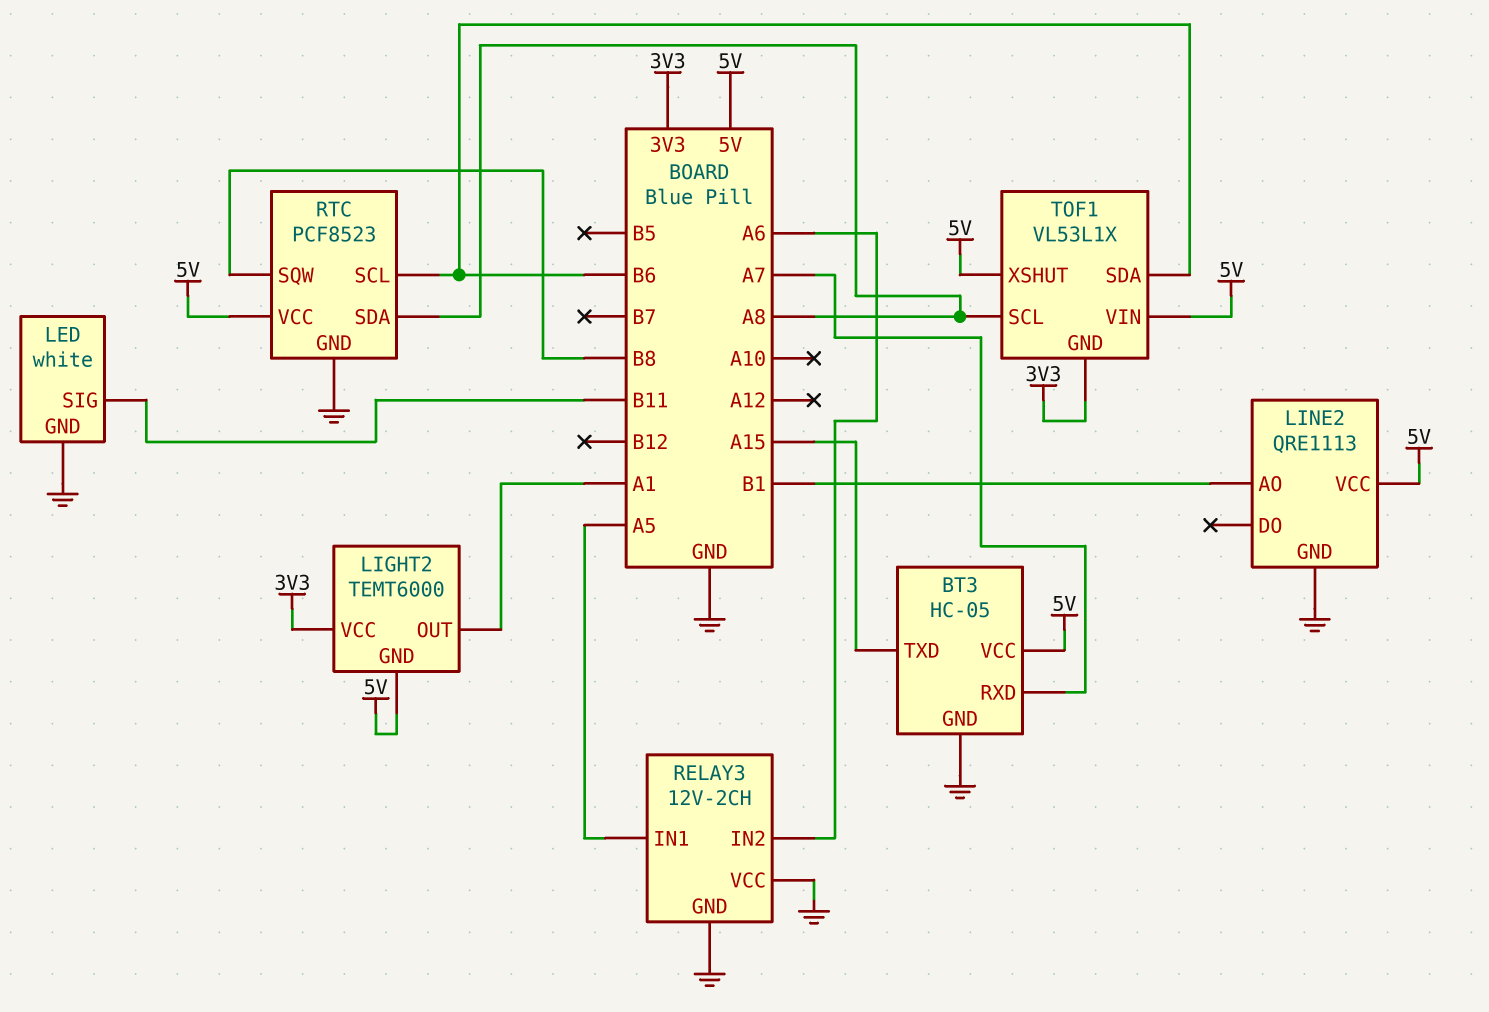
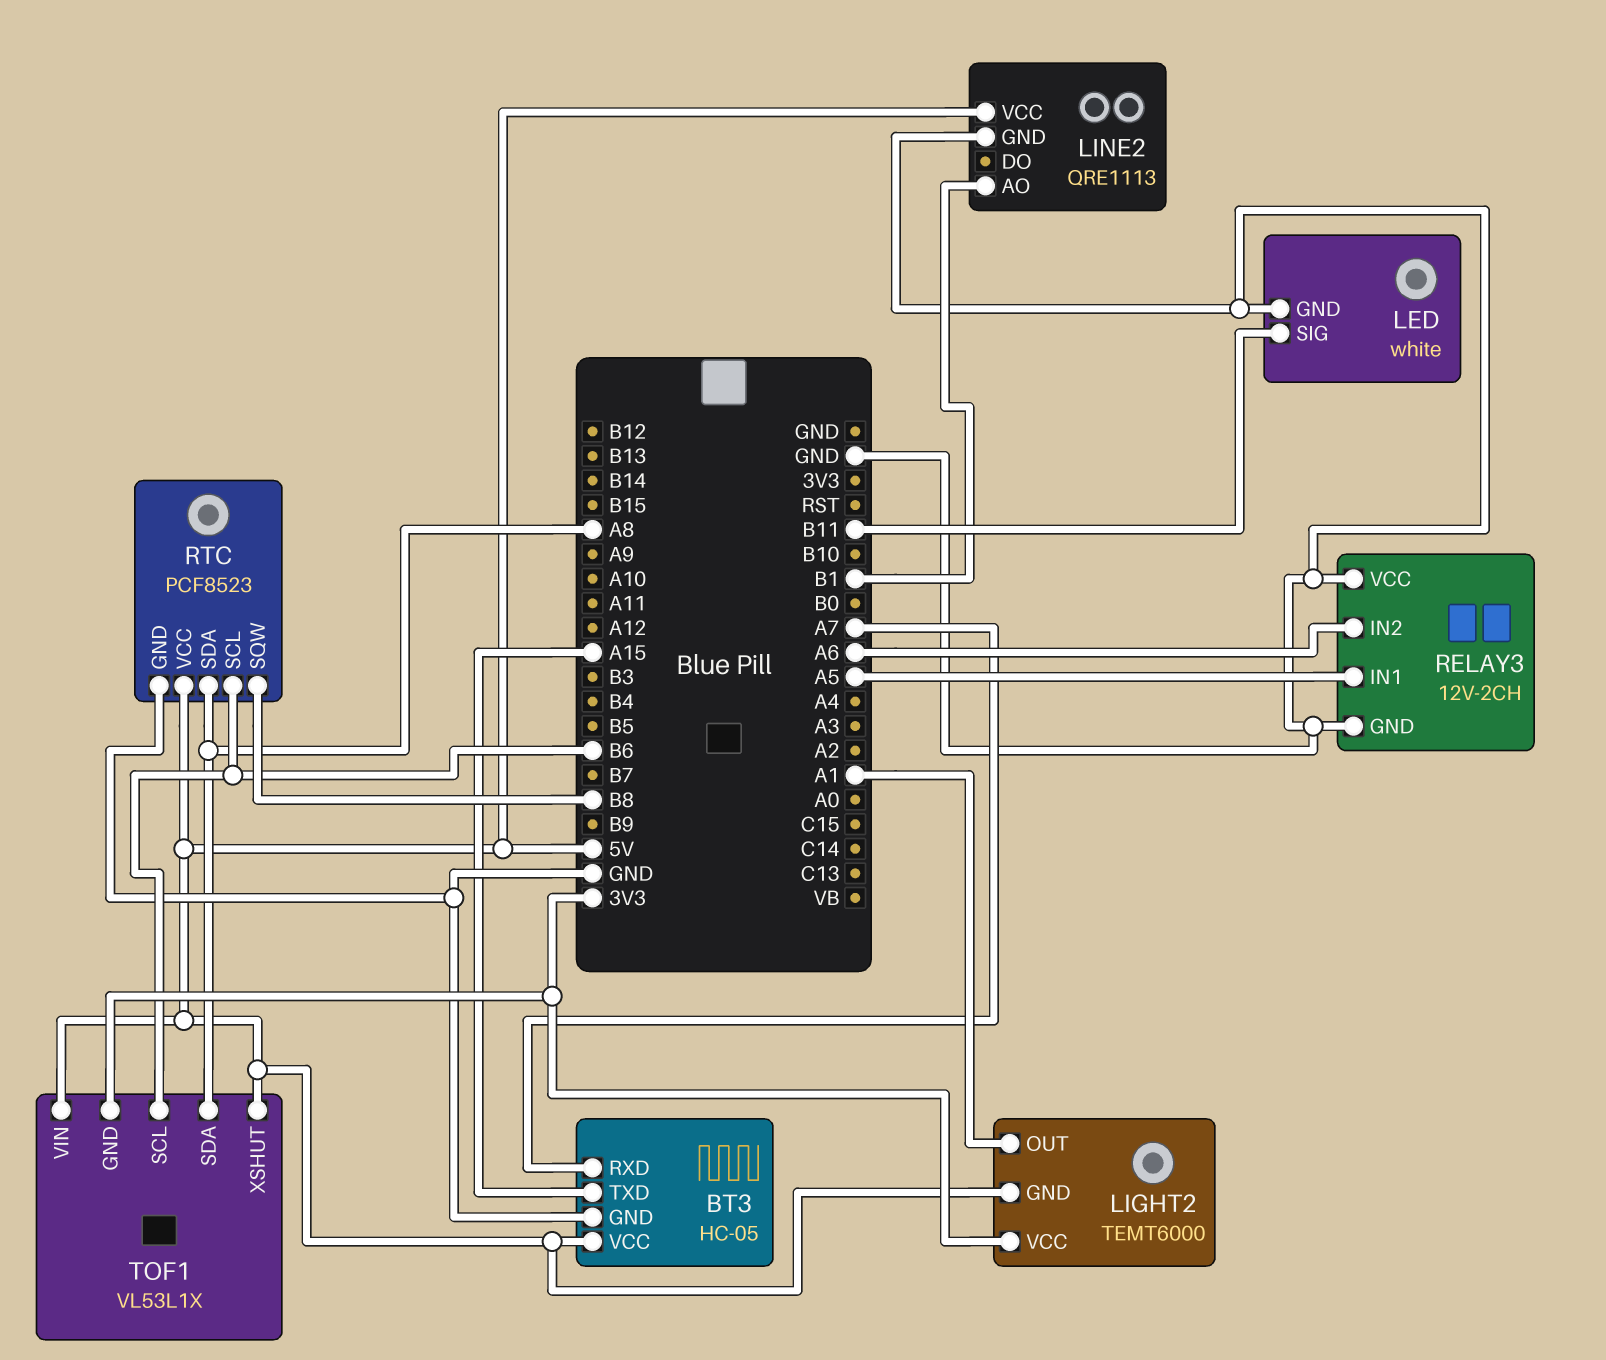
TOF1 pin SCL: A8 -> B6
TOF1 pin SDA: B6 -> A8

